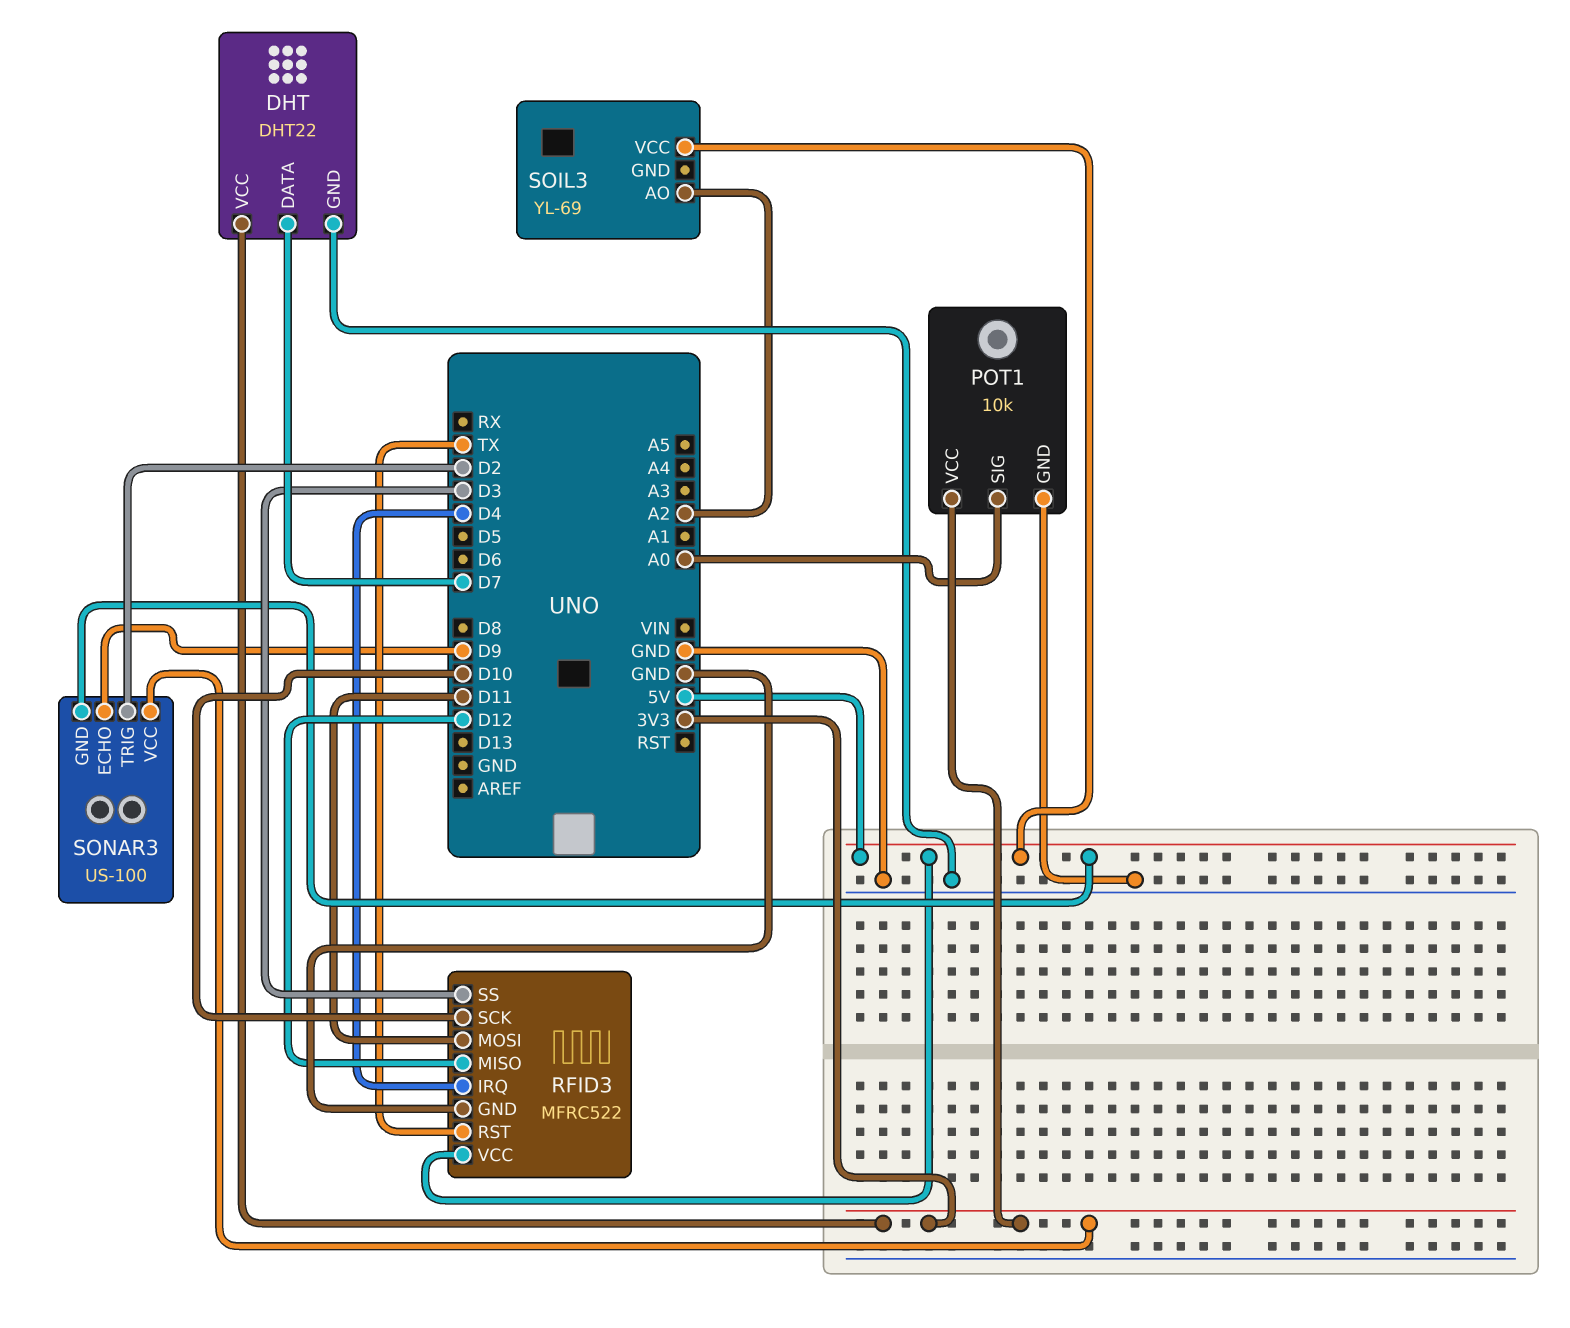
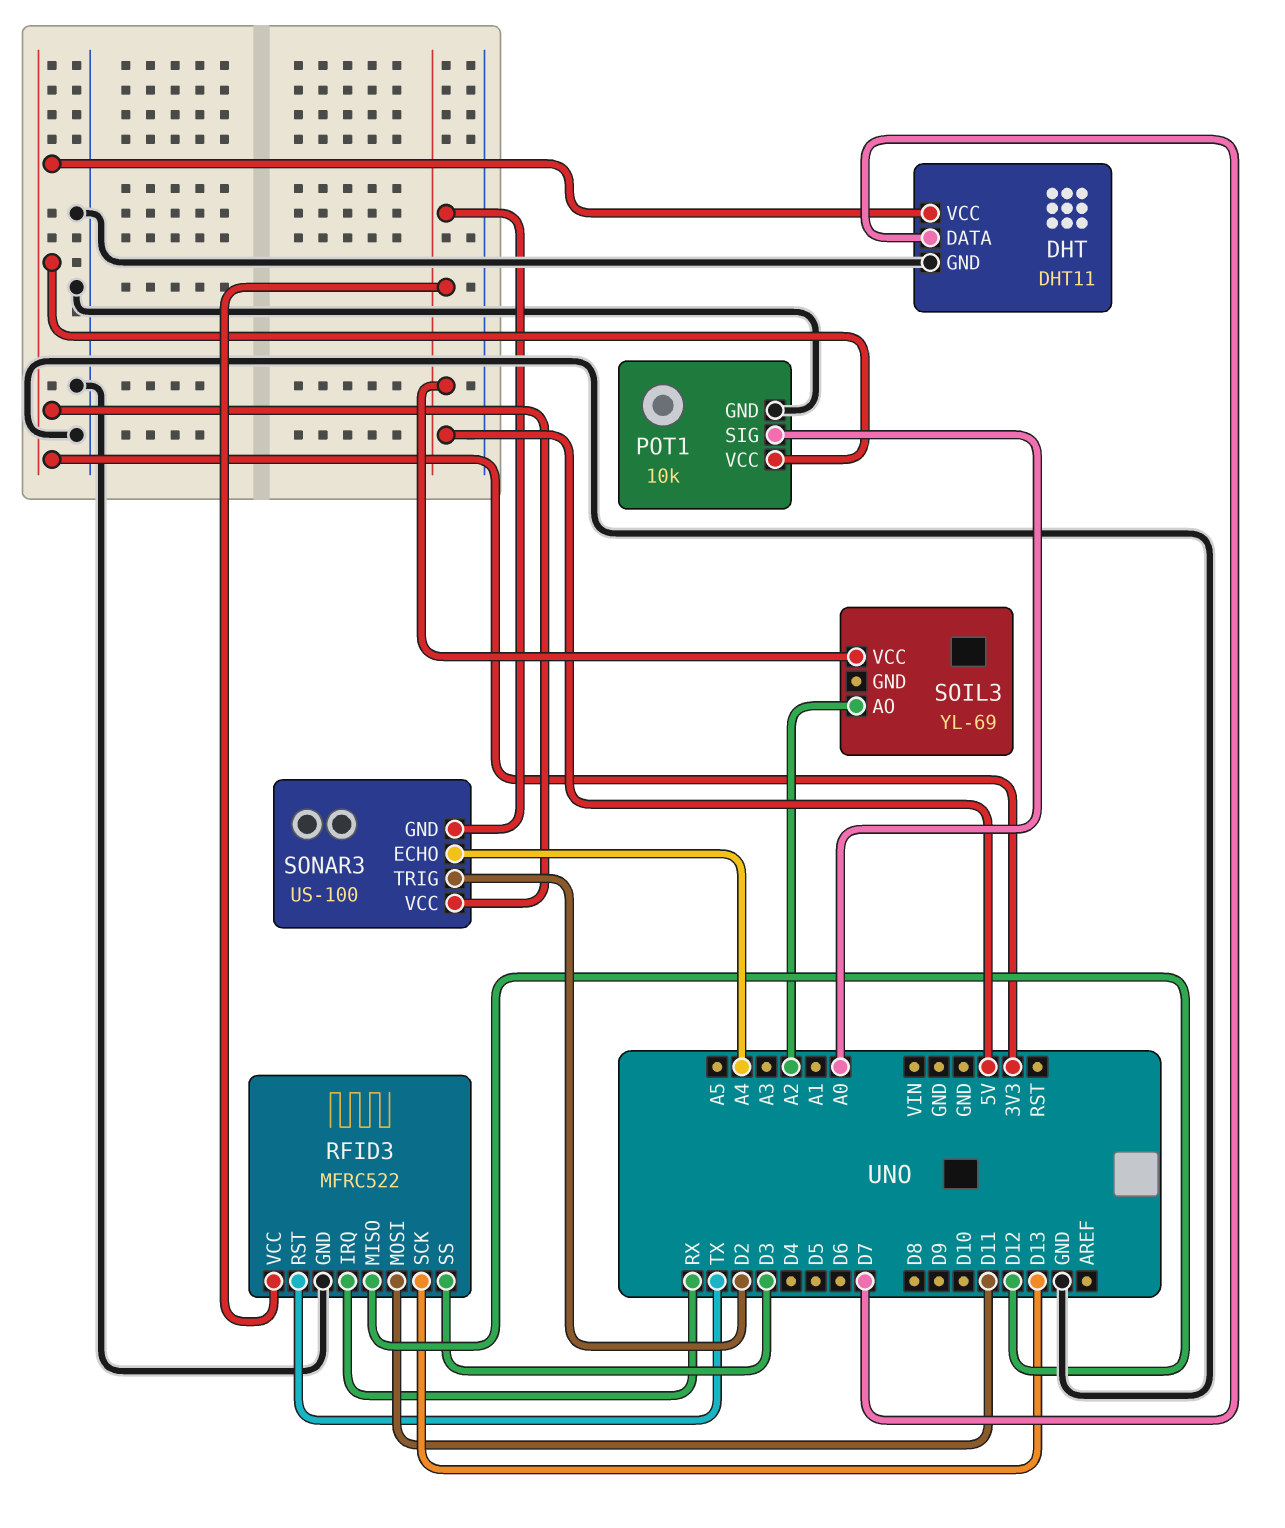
DHT: DHT22 -> DHT11
RFID3 pin IRQ: D4 -> RX
RFID3 pin SCK: D10 -> D13
SONAR3 pin ECHO: D9 -> A4

